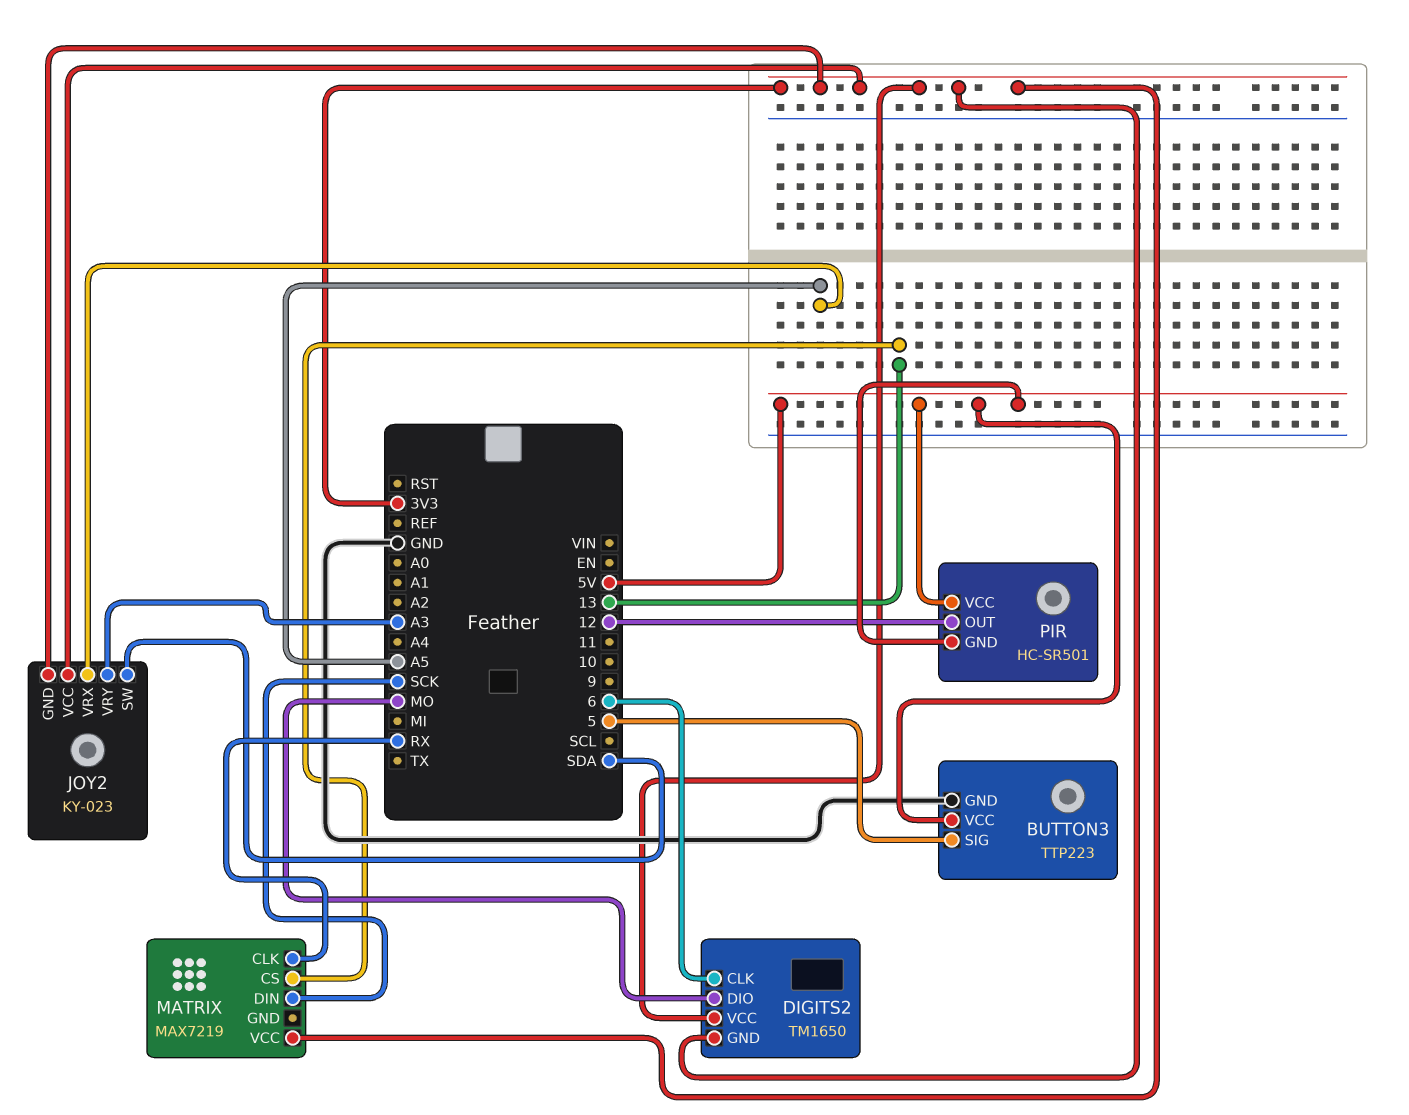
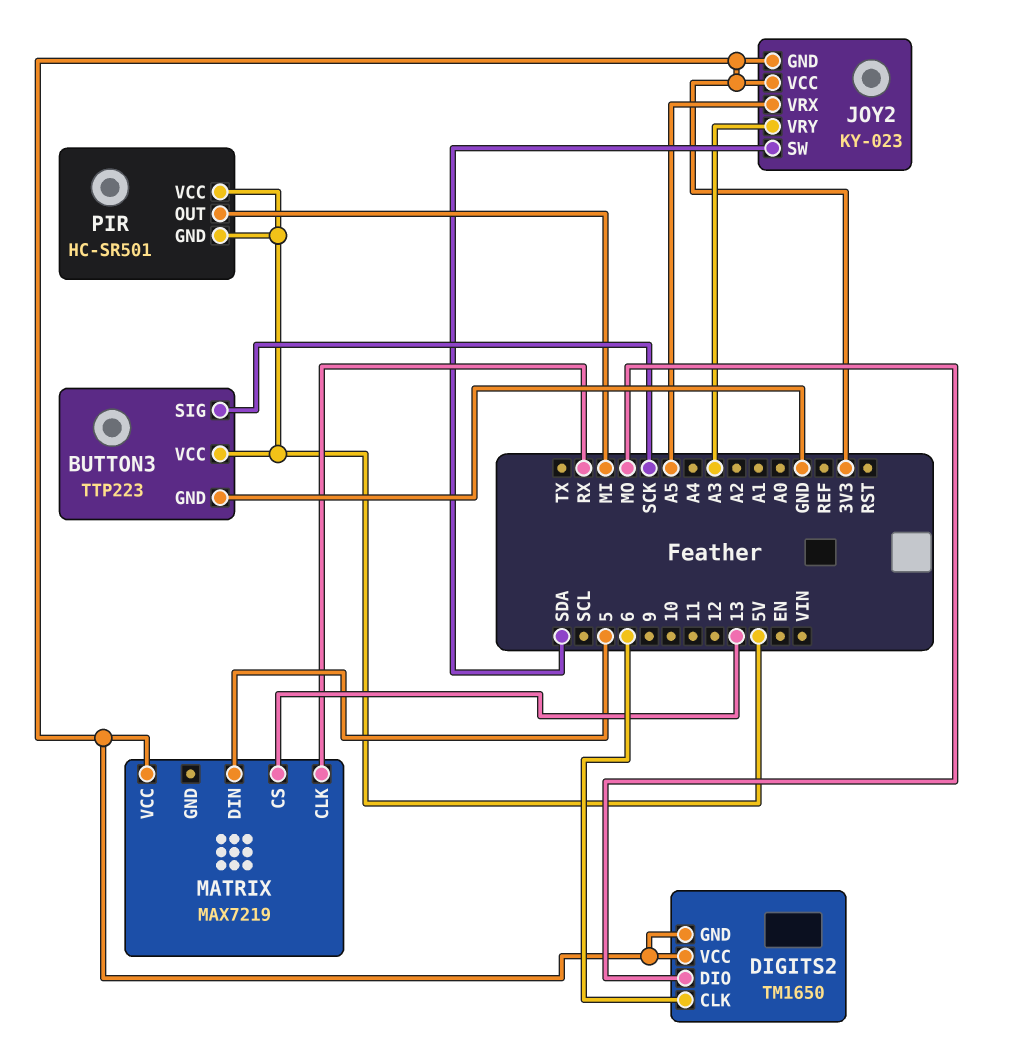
BUTTON3 pin SIG: 5 -> SCK
MATRIX pin DIN: SCK -> 5
PIR pin OUT: 12 -> MI

